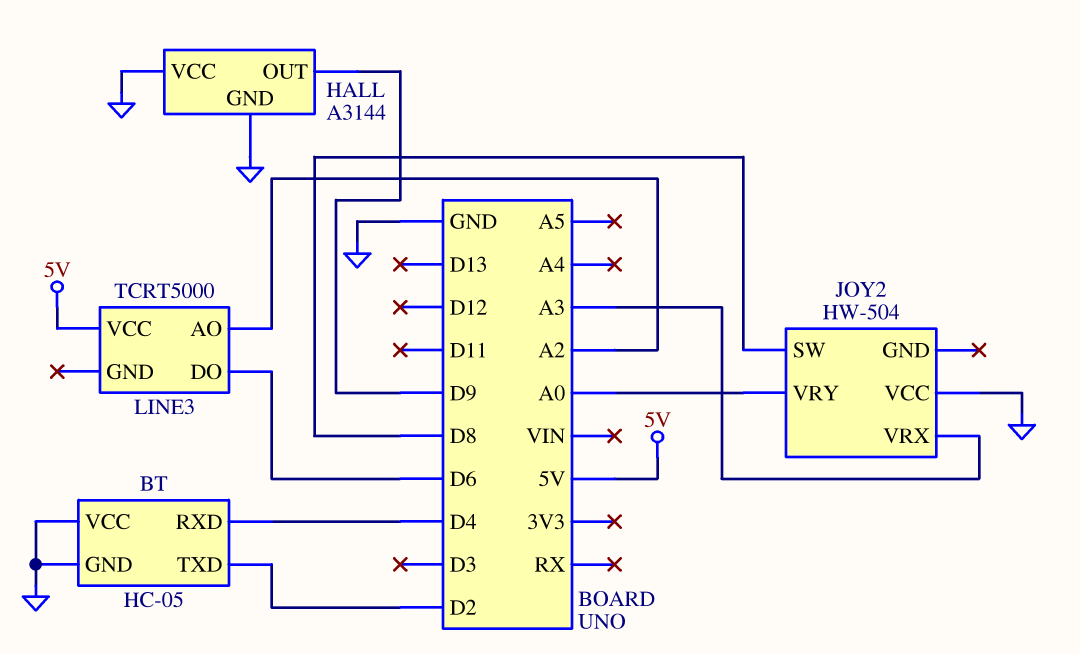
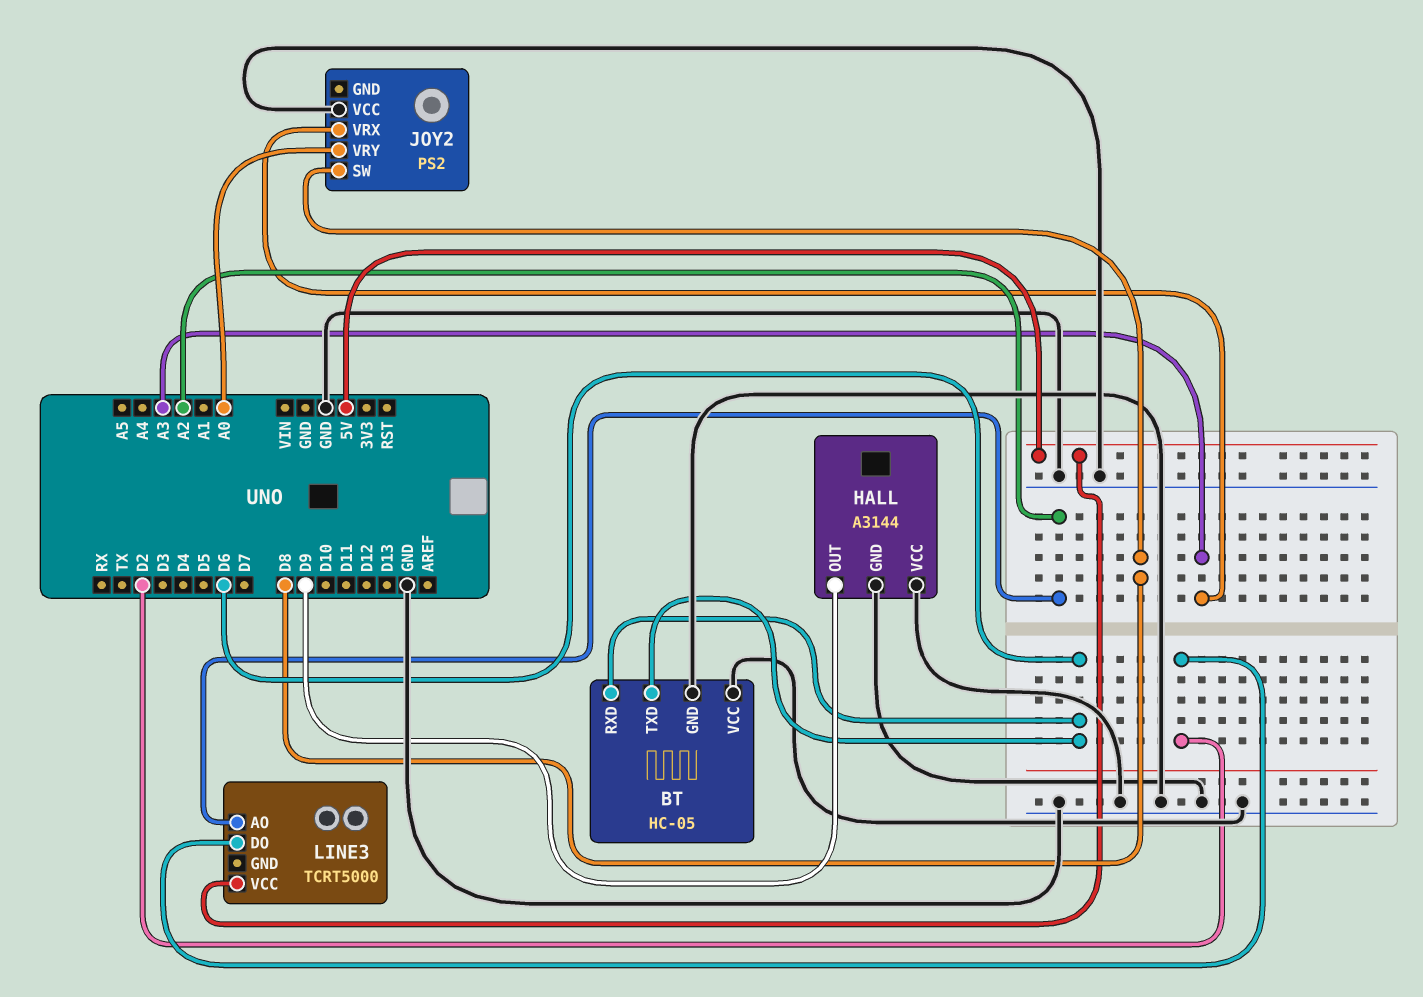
BT pin RXD: D4 -> D6
BT pin TXD: D2 -> D6
JOY2: HW-504 -> PS2
LINE3 pin DO: D6 -> D2

